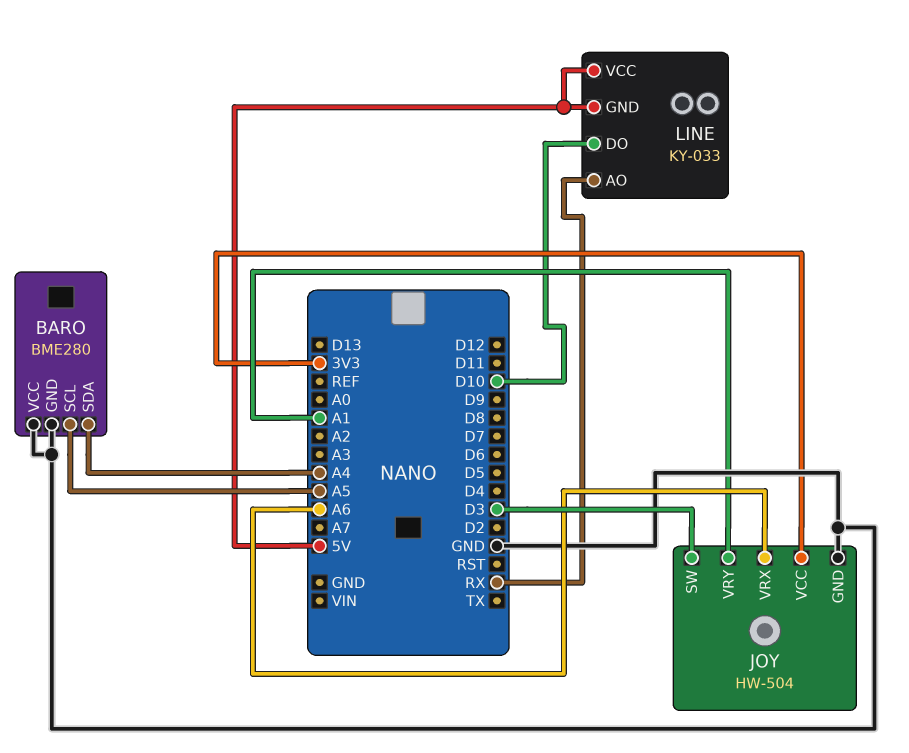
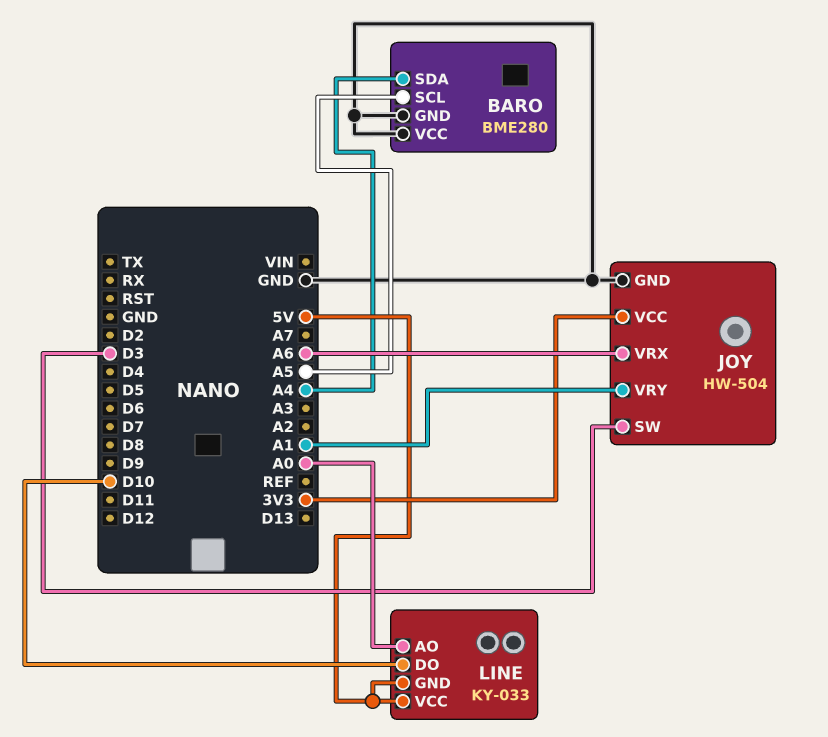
LINE pin AO: RX -> A0

